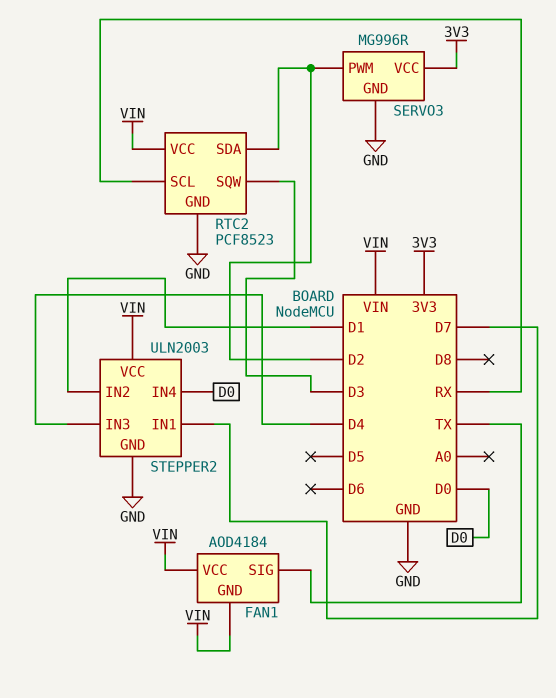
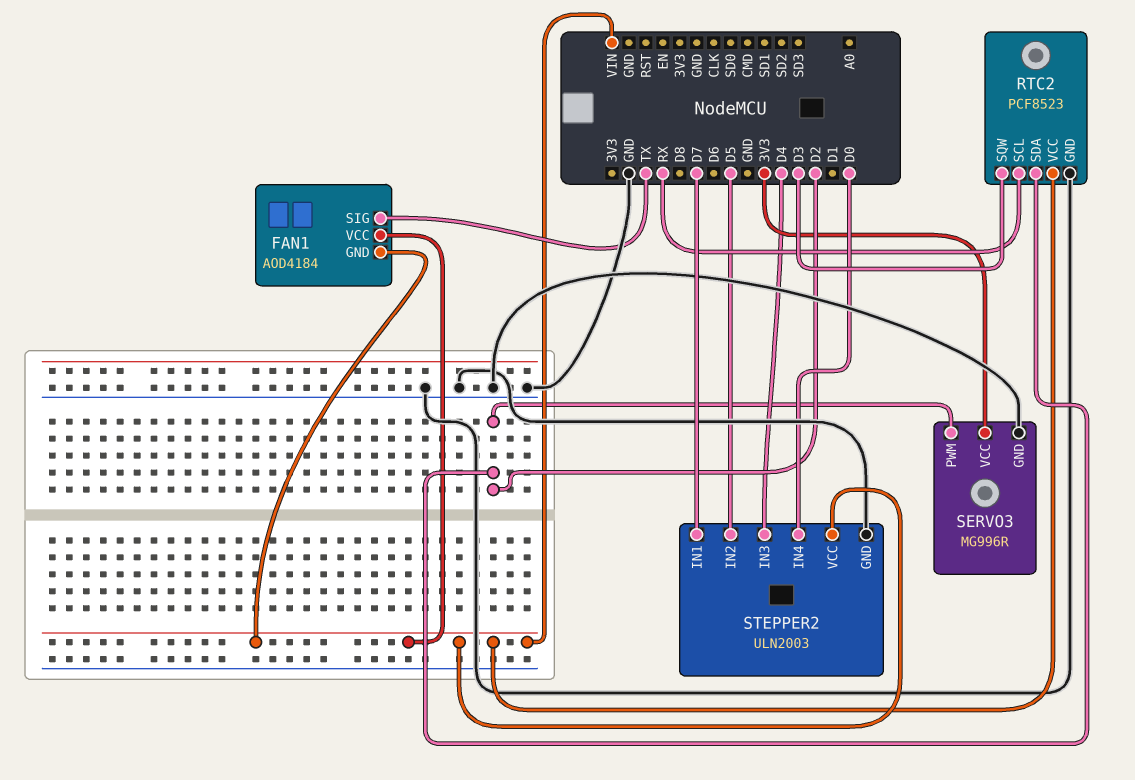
STEPPER2 pin IN2: D1 -> D5

